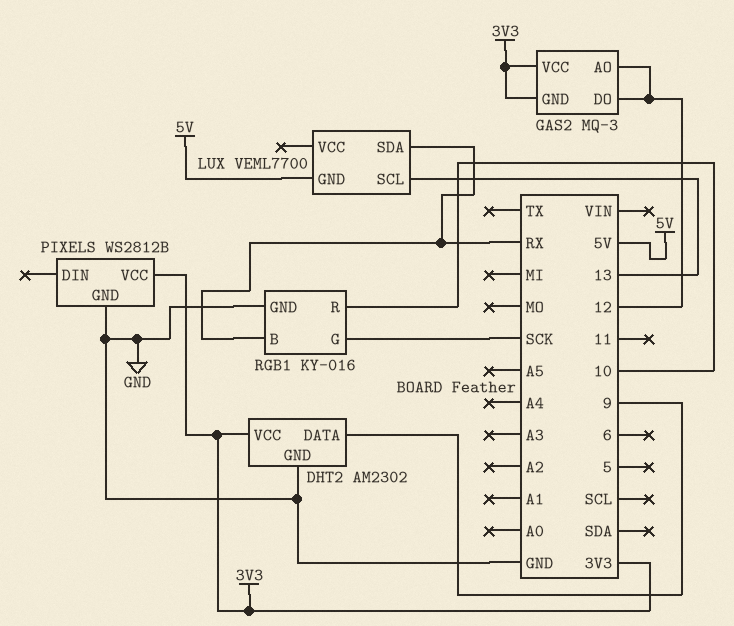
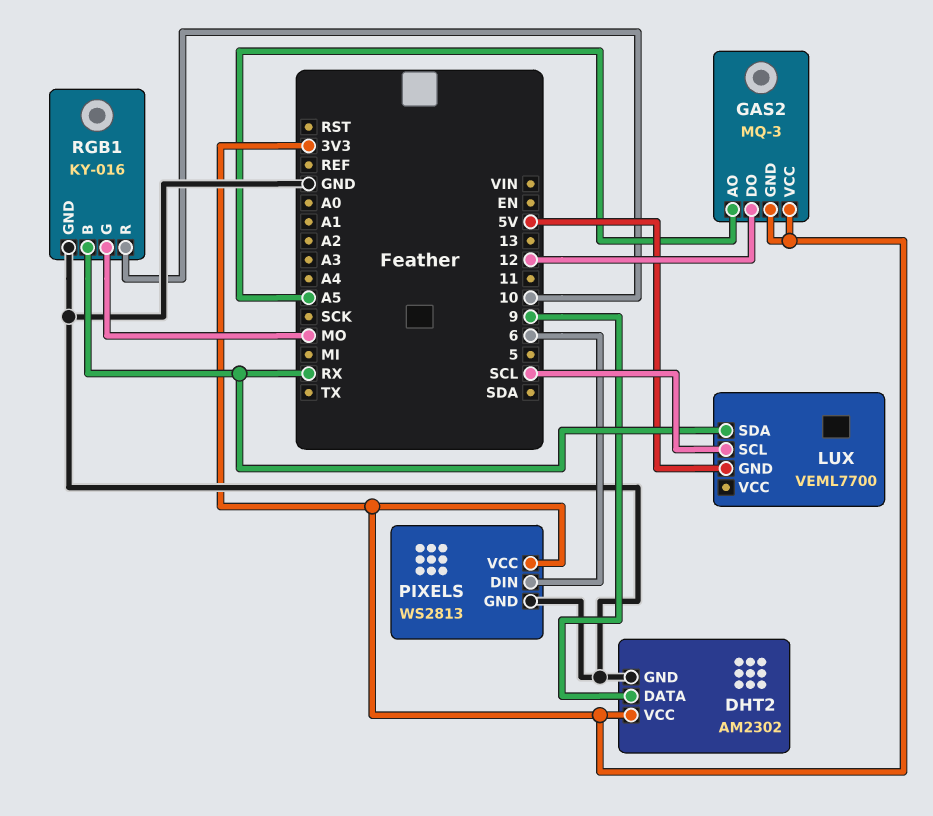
GAS2 pin AO: 12 -> A5
LUX pin SCL: 13 -> SCL
PIXELS: WS2812B -> WS2813
PIXELS pin DIN: none -> 6
RGB1 pin G: SCK -> MO

